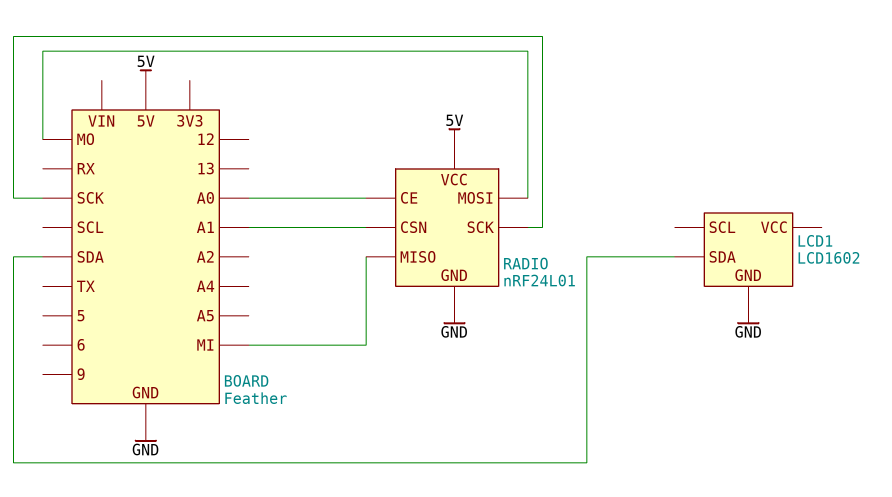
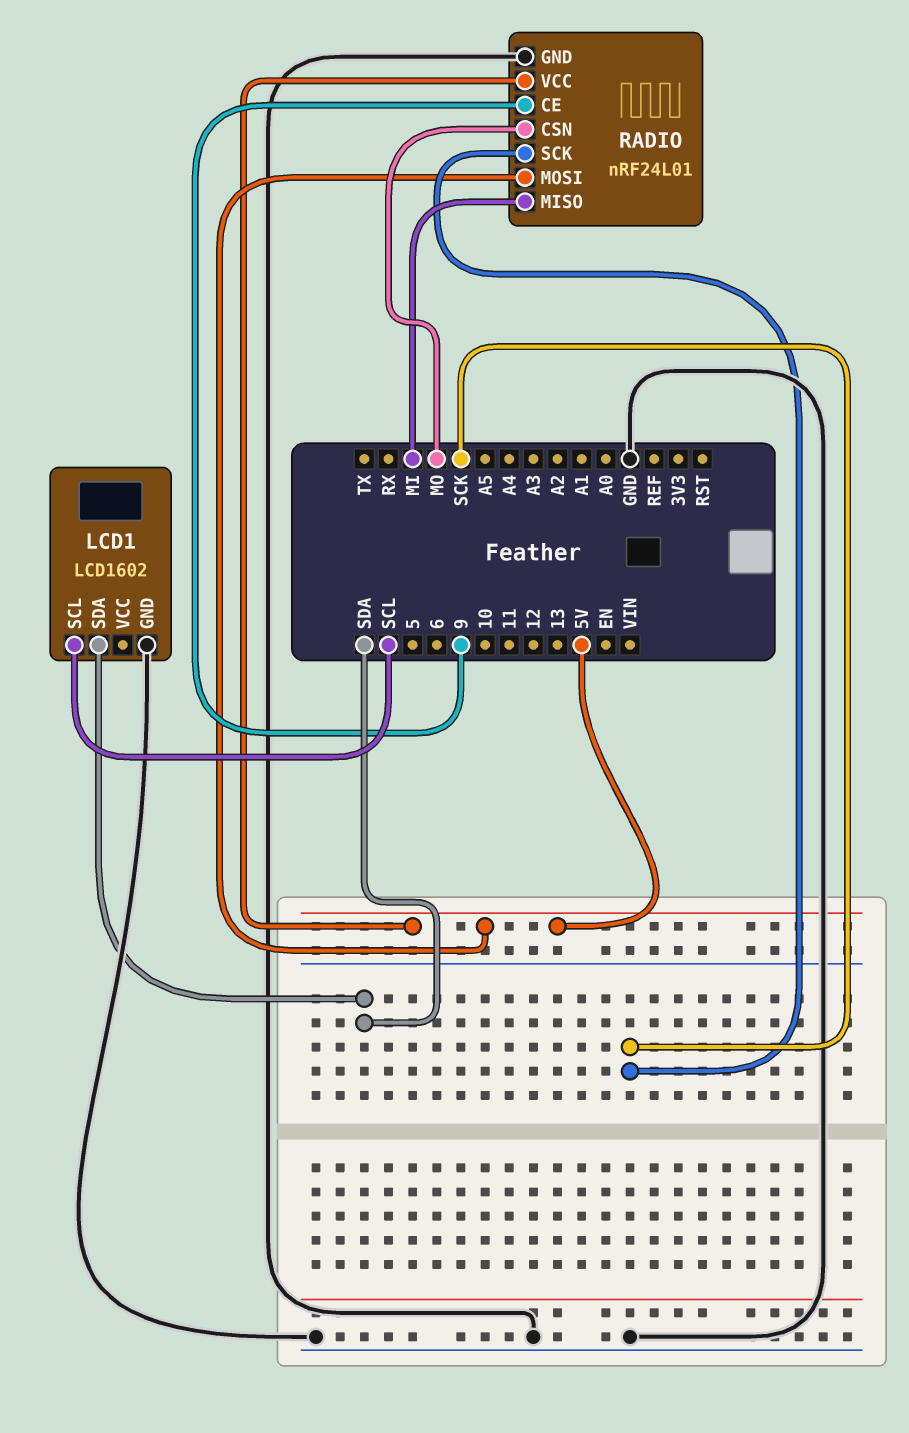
LCD1 pin SCL: none -> SCL
RADIO pin CE: A0 -> 9
RADIO pin CSN: A1 -> MO
RADIO pin MOSI: MO -> 5V

